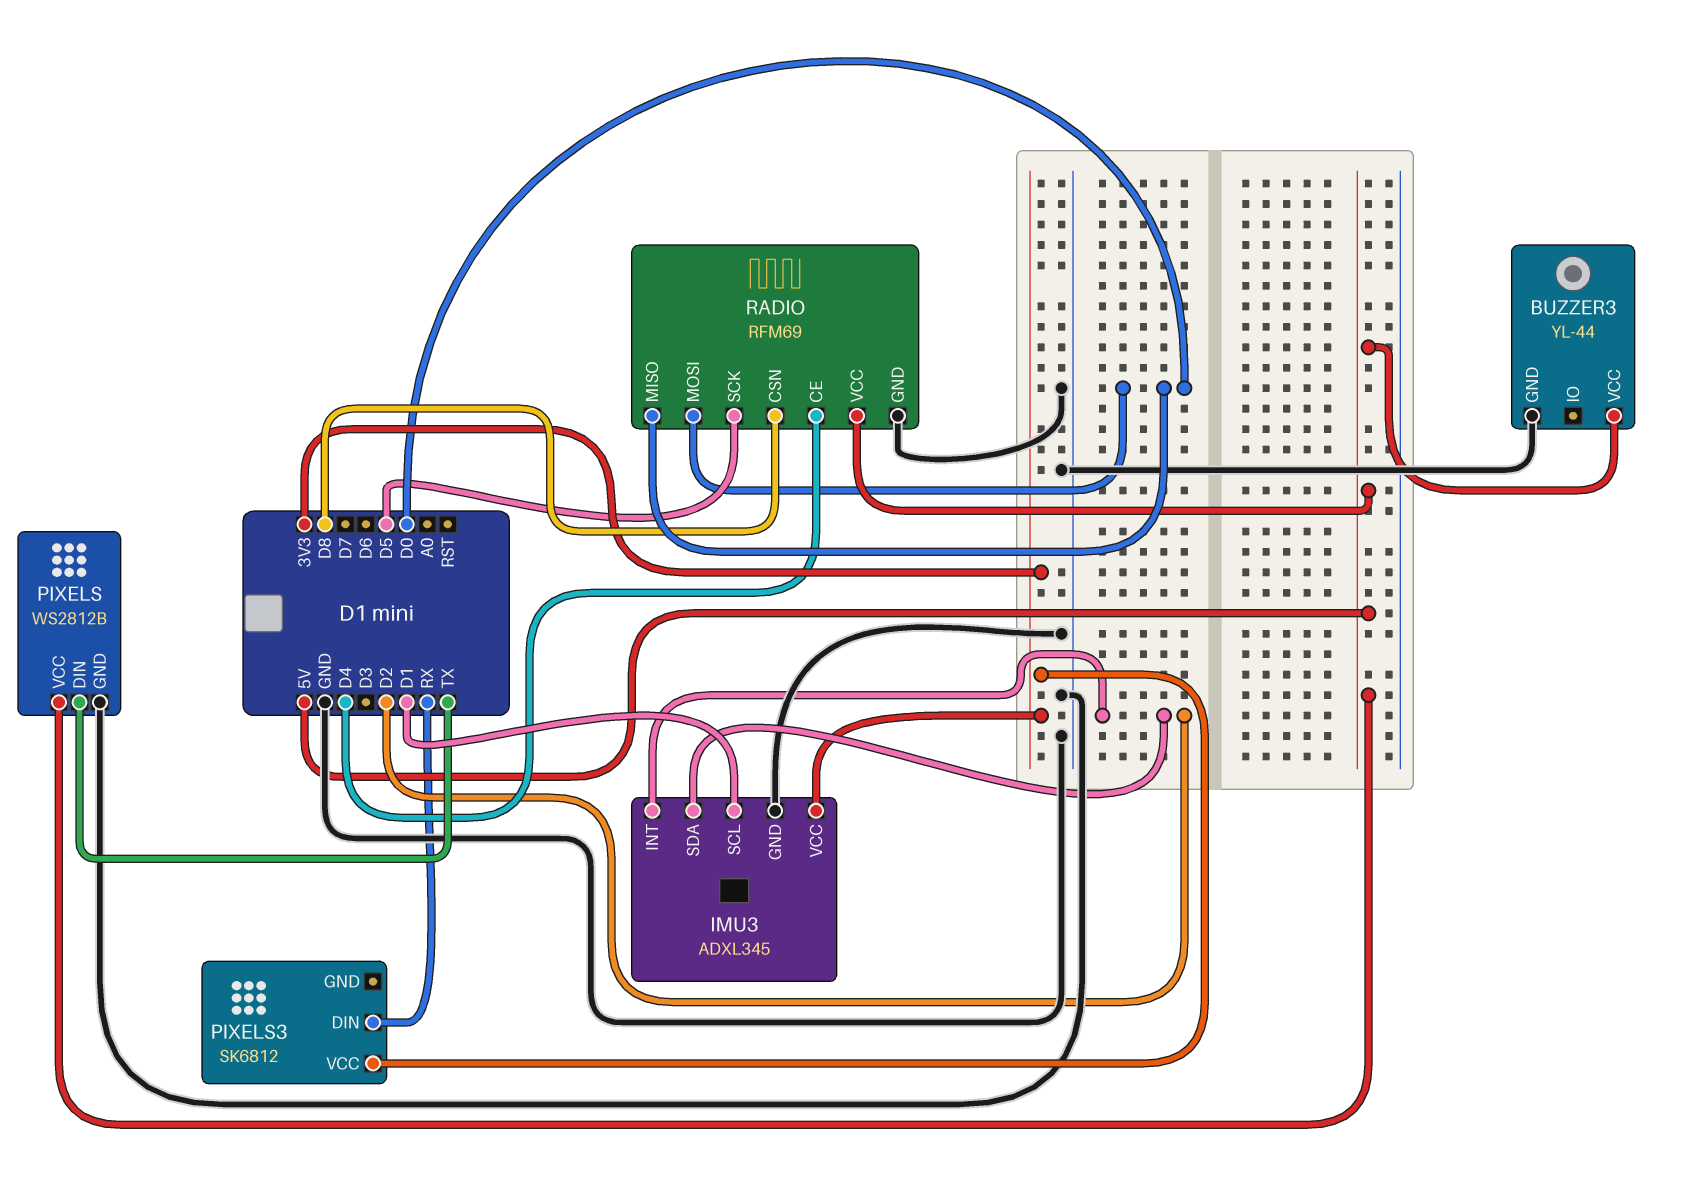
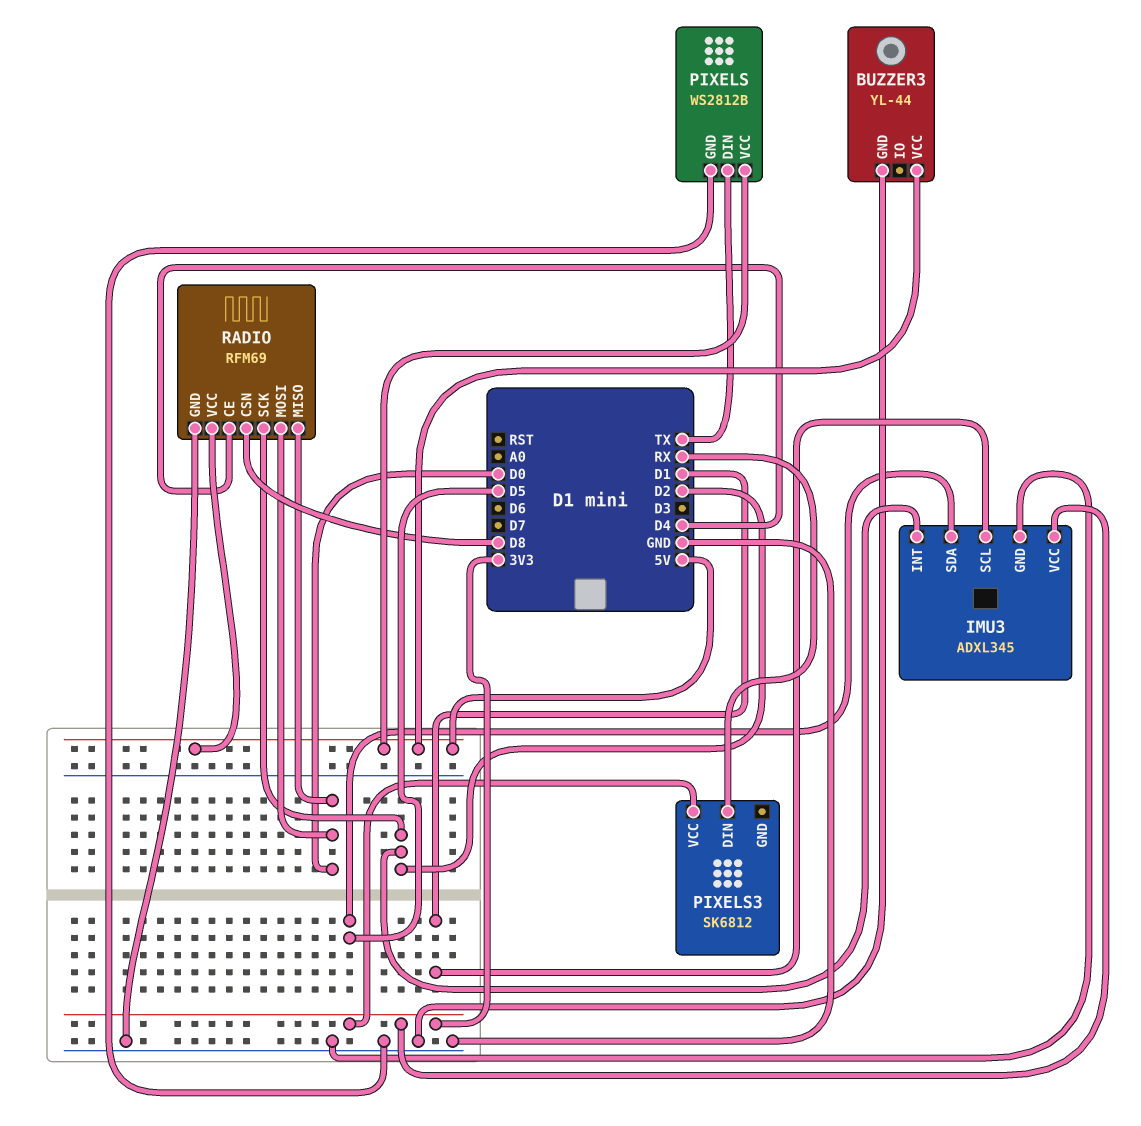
IMU3 pin SDA: D2 -> D5
RADIO pin SCK: D5 -> D2

